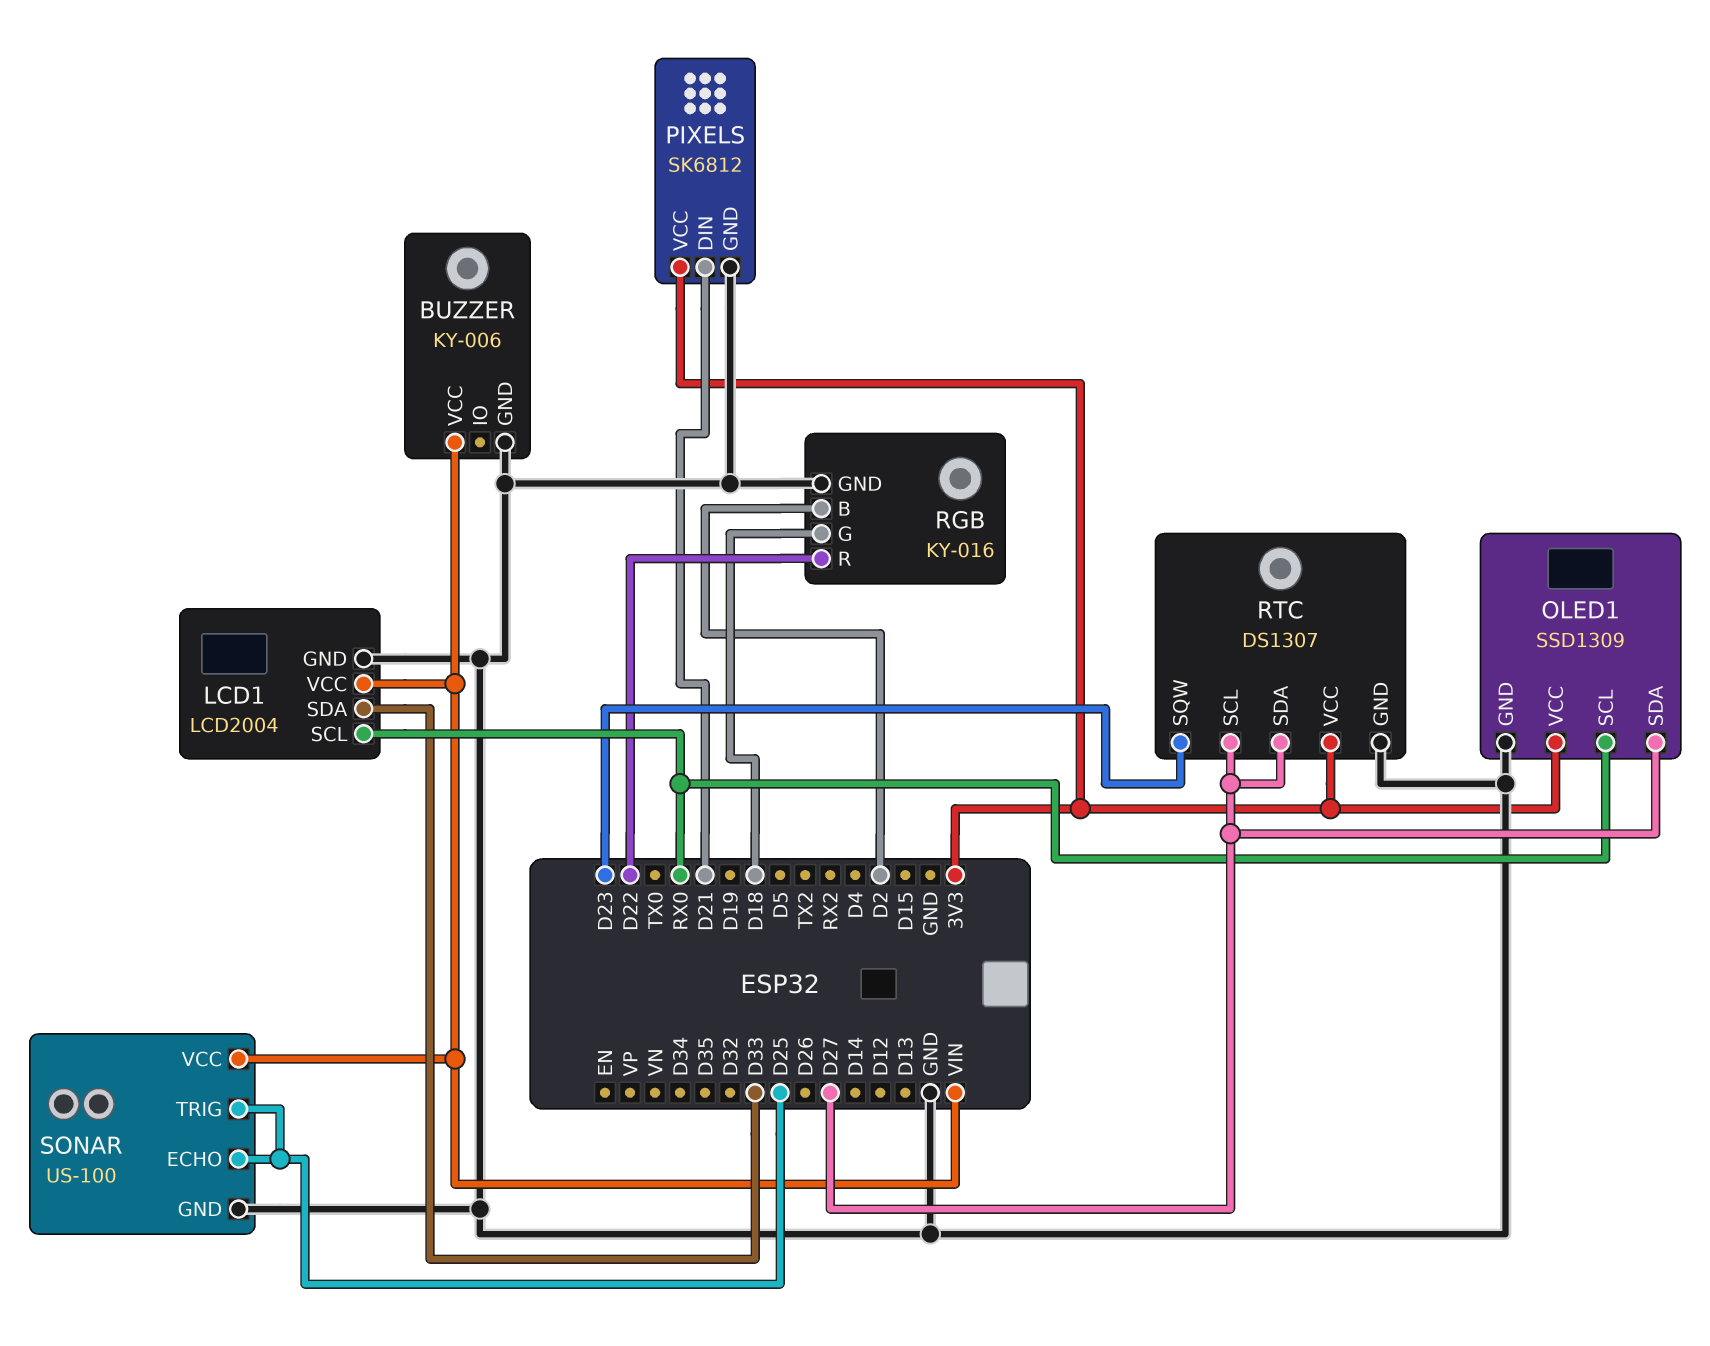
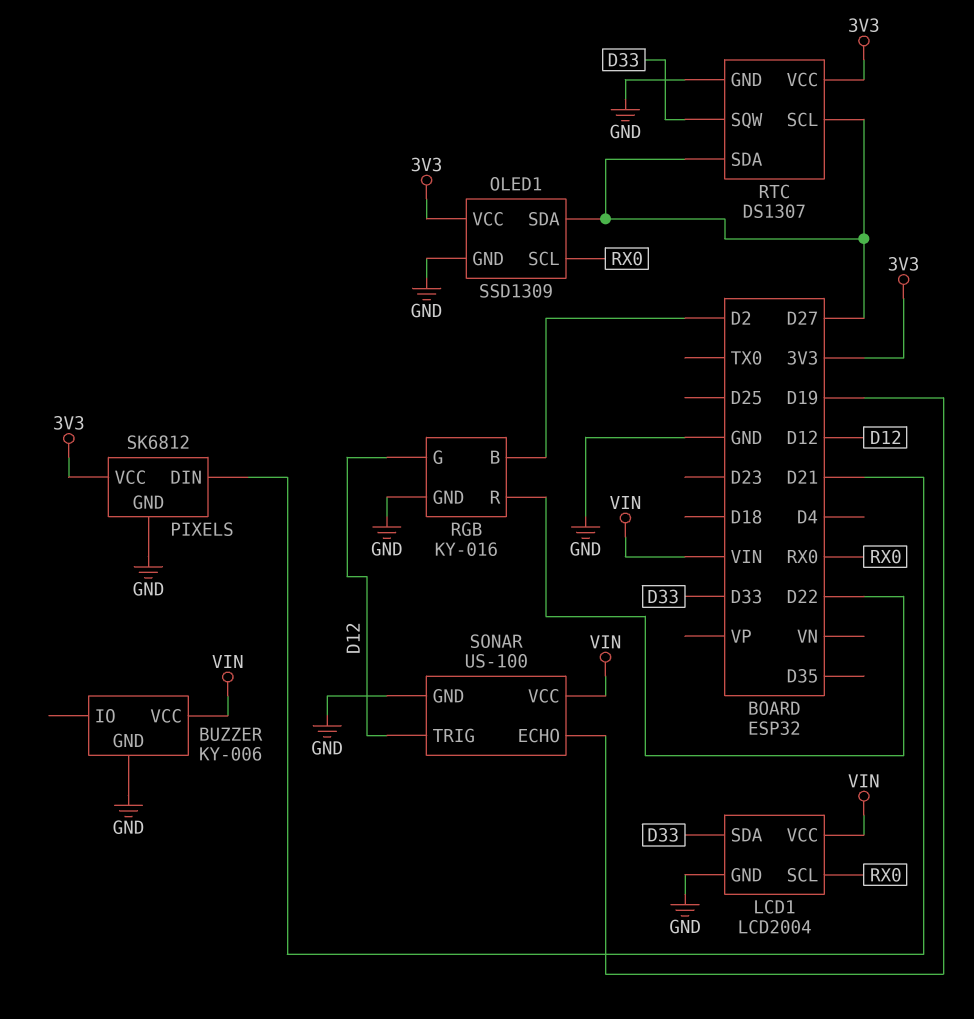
RGB pin G: D18 -> D12
RTC pin SQW: D23 -> D33
SONAR pin ECHO: D25 -> D19
SONAR pin TRIG: D25 -> D12

